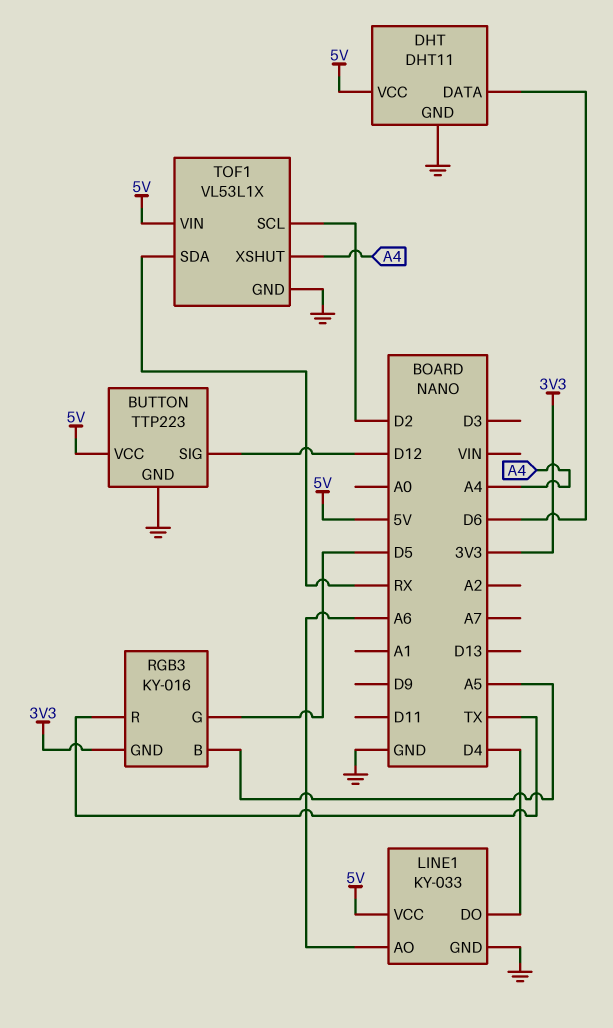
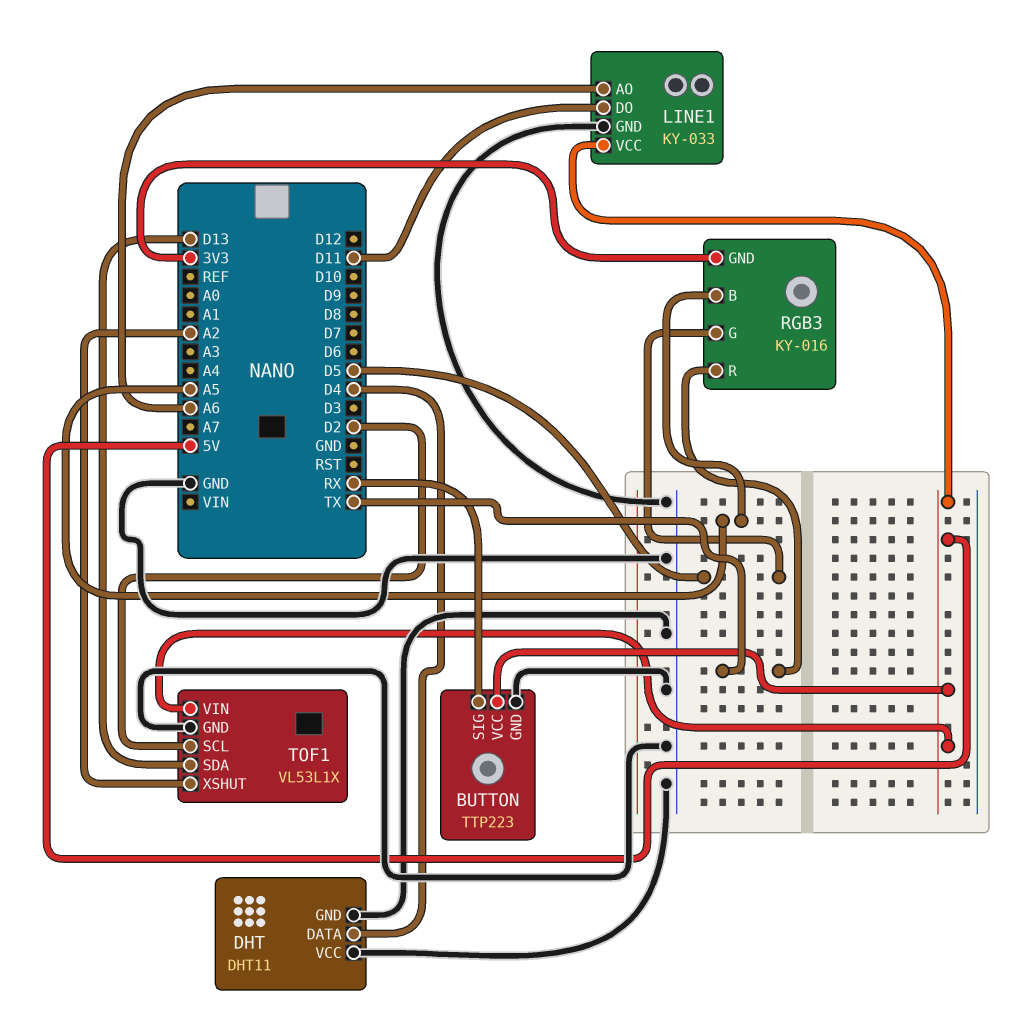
BUTTON pin SIG: D12 -> RX
DHT pin DATA: D6 -> D4
DHT pin VCC: 5V -> GND
LINE1 pin DO: D4 -> D11
TOF1 pin SDA: RX -> D13
TOF1 pin XSHUT: A4 -> A2

